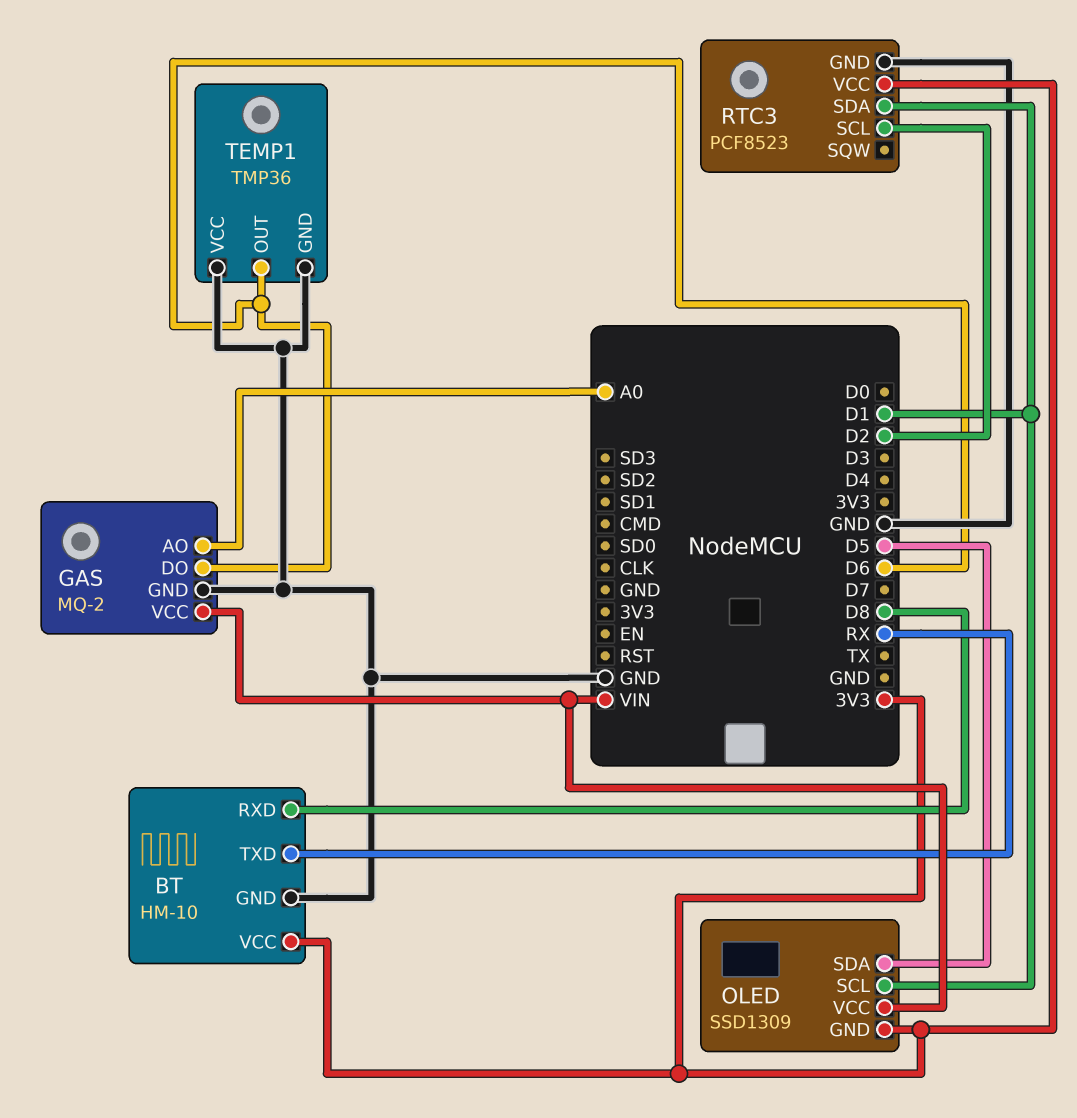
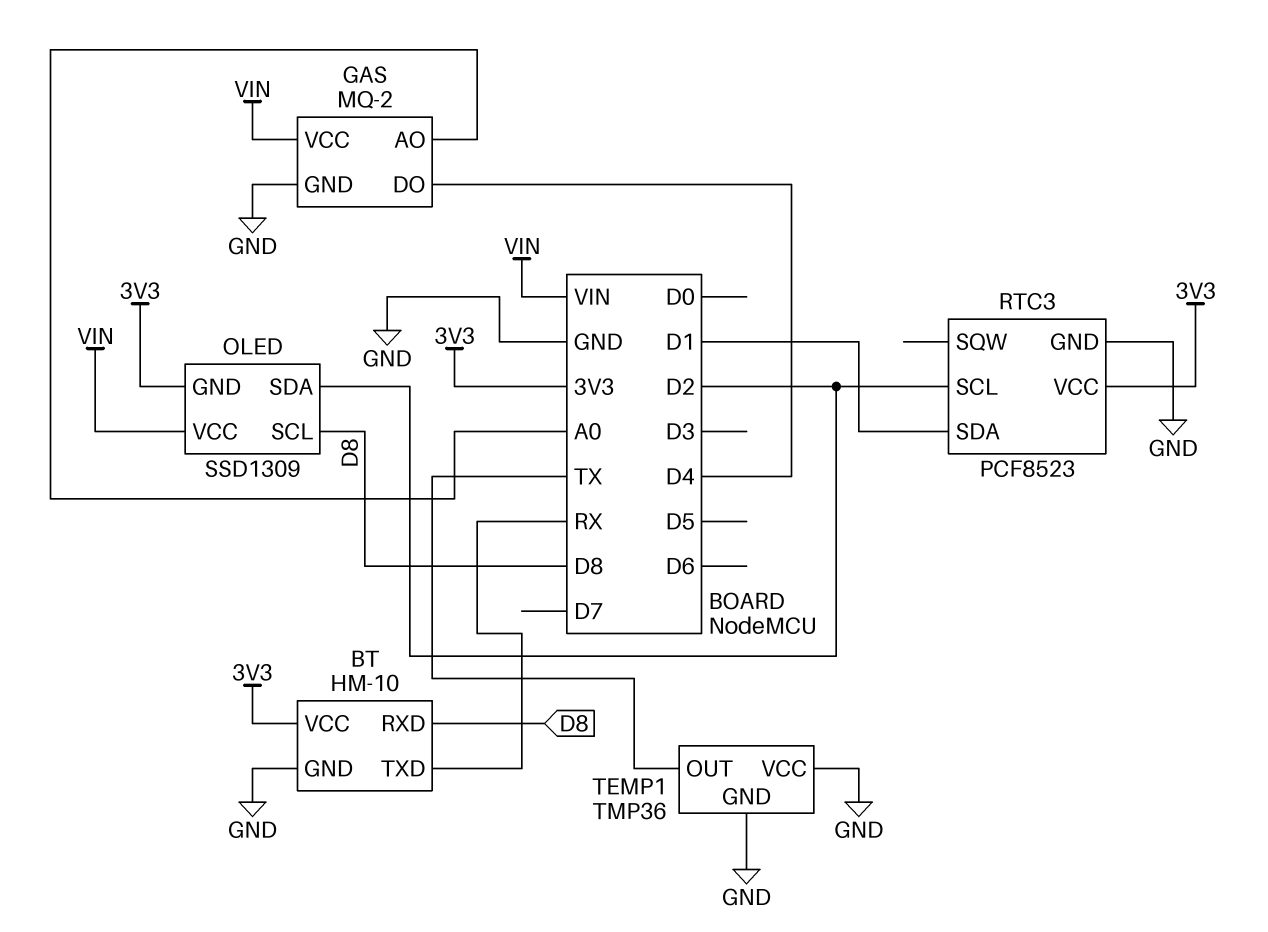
GAS pin DO: D6 -> D4
OLED pin SCL: D1 -> D8
OLED pin SDA: D5 -> D2
TEMP1 pin OUT: D6 -> TX

